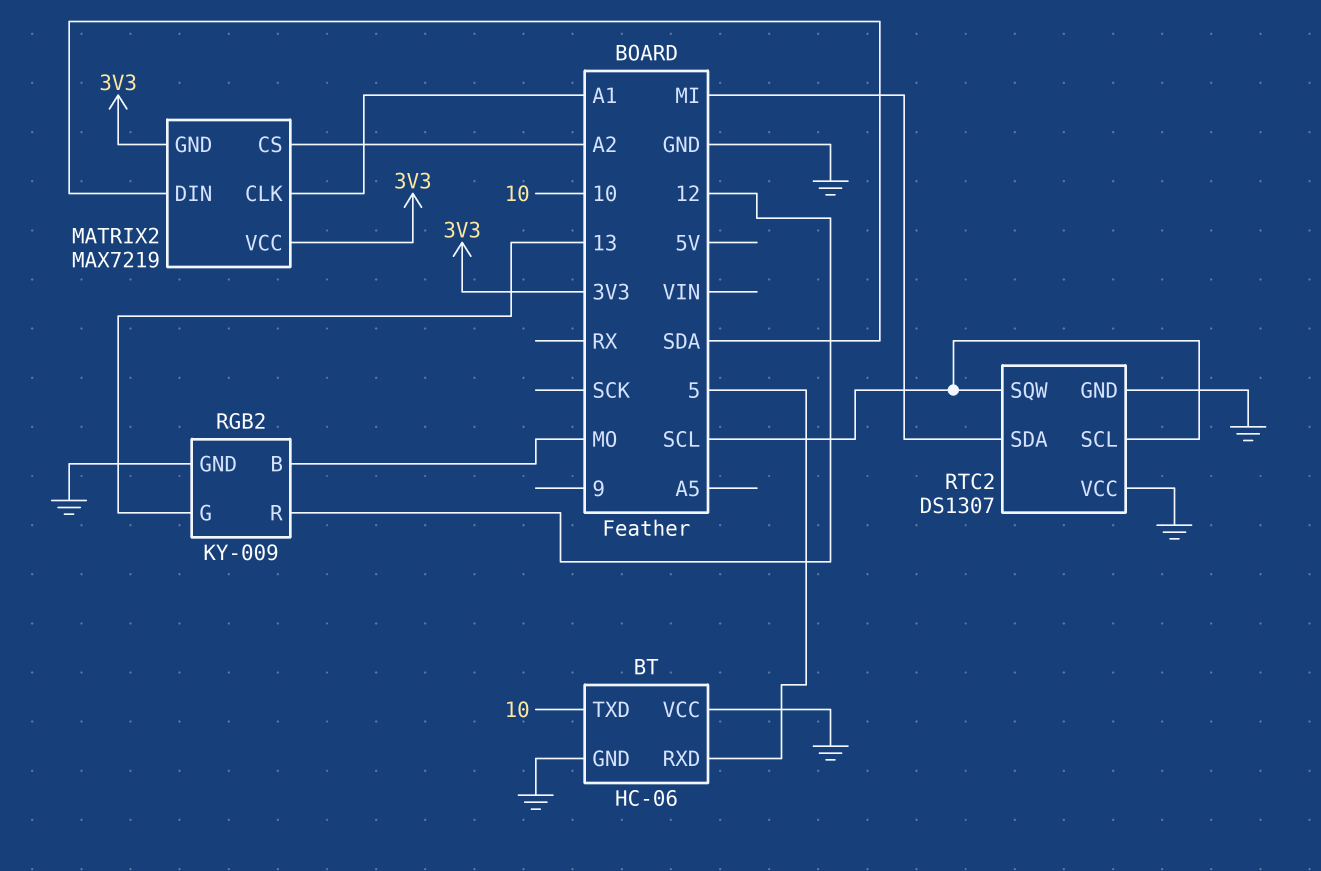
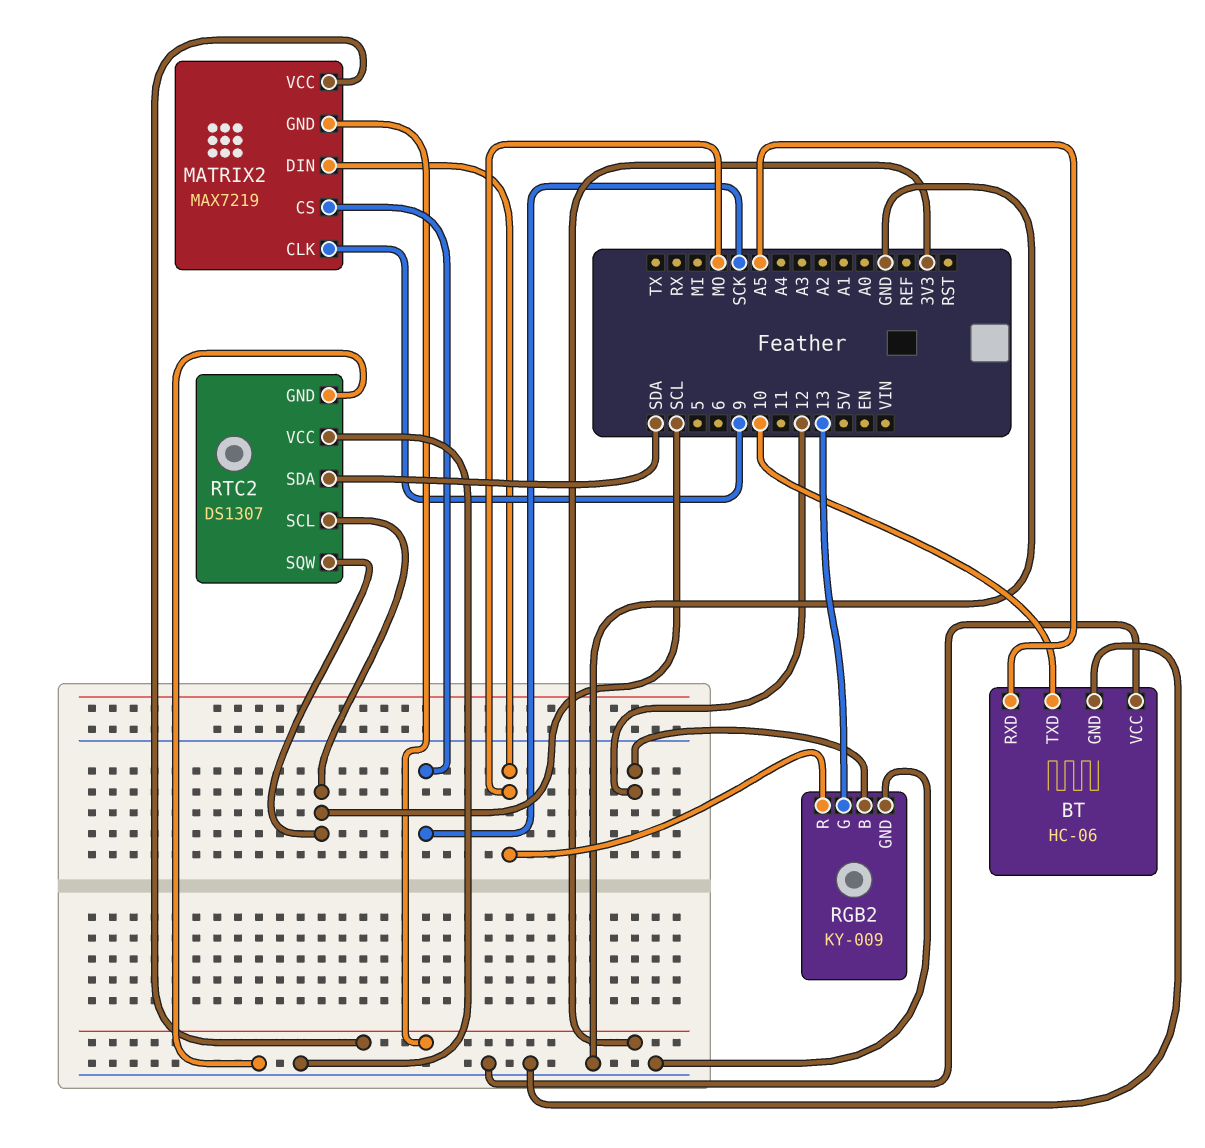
BT pin RXD: 5 -> A5
MATRIX2 pin CLK: A1 -> 9
MATRIX2 pin CS: A2 -> SCK
MATRIX2 pin DIN: SDA -> MO
RGB2 pin B: MO -> 12
RGB2 pin R: 12 -> MO
RTC2 pin SDA: MI -> SDA

